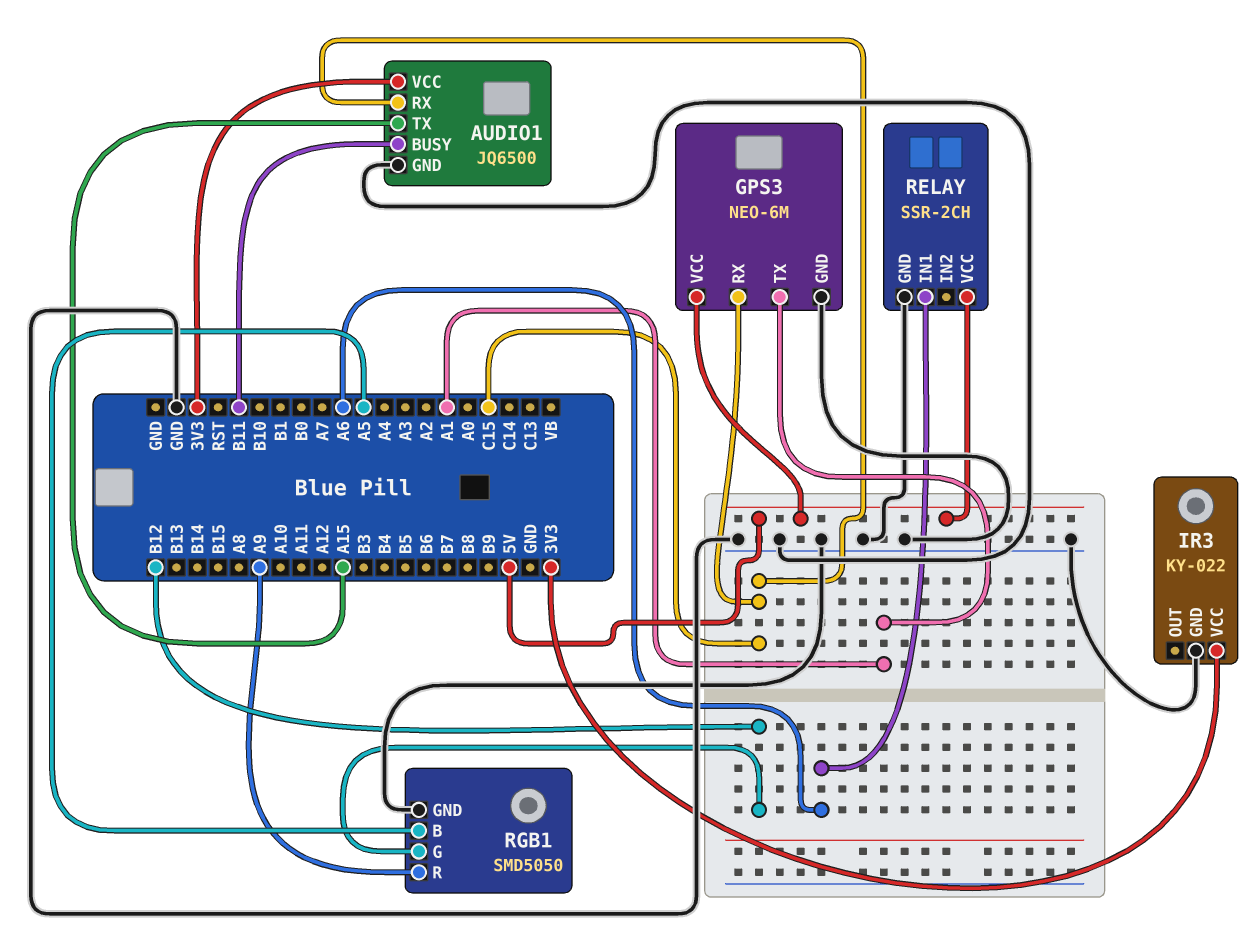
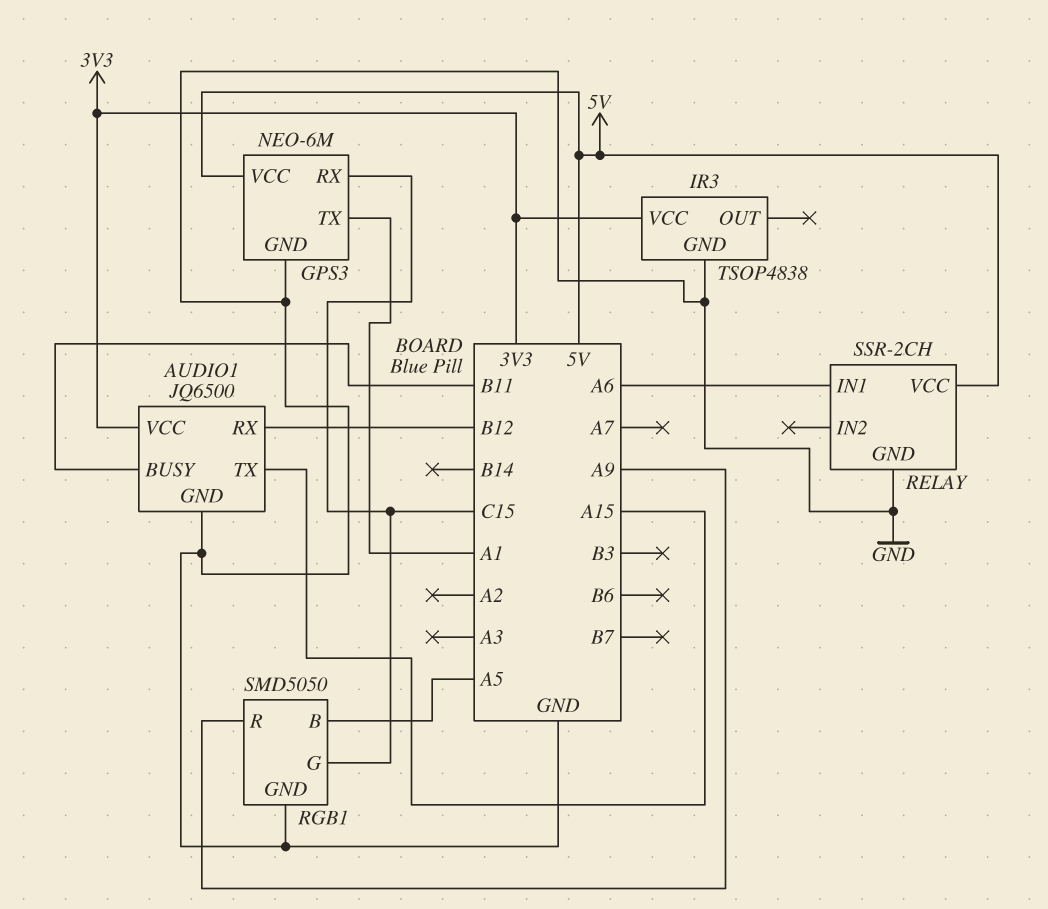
AUDIO1 pin RX: C15 -> B12
IR3: KY-022 -> TSOP4838
RGB1 pin G: B12 -> C15

